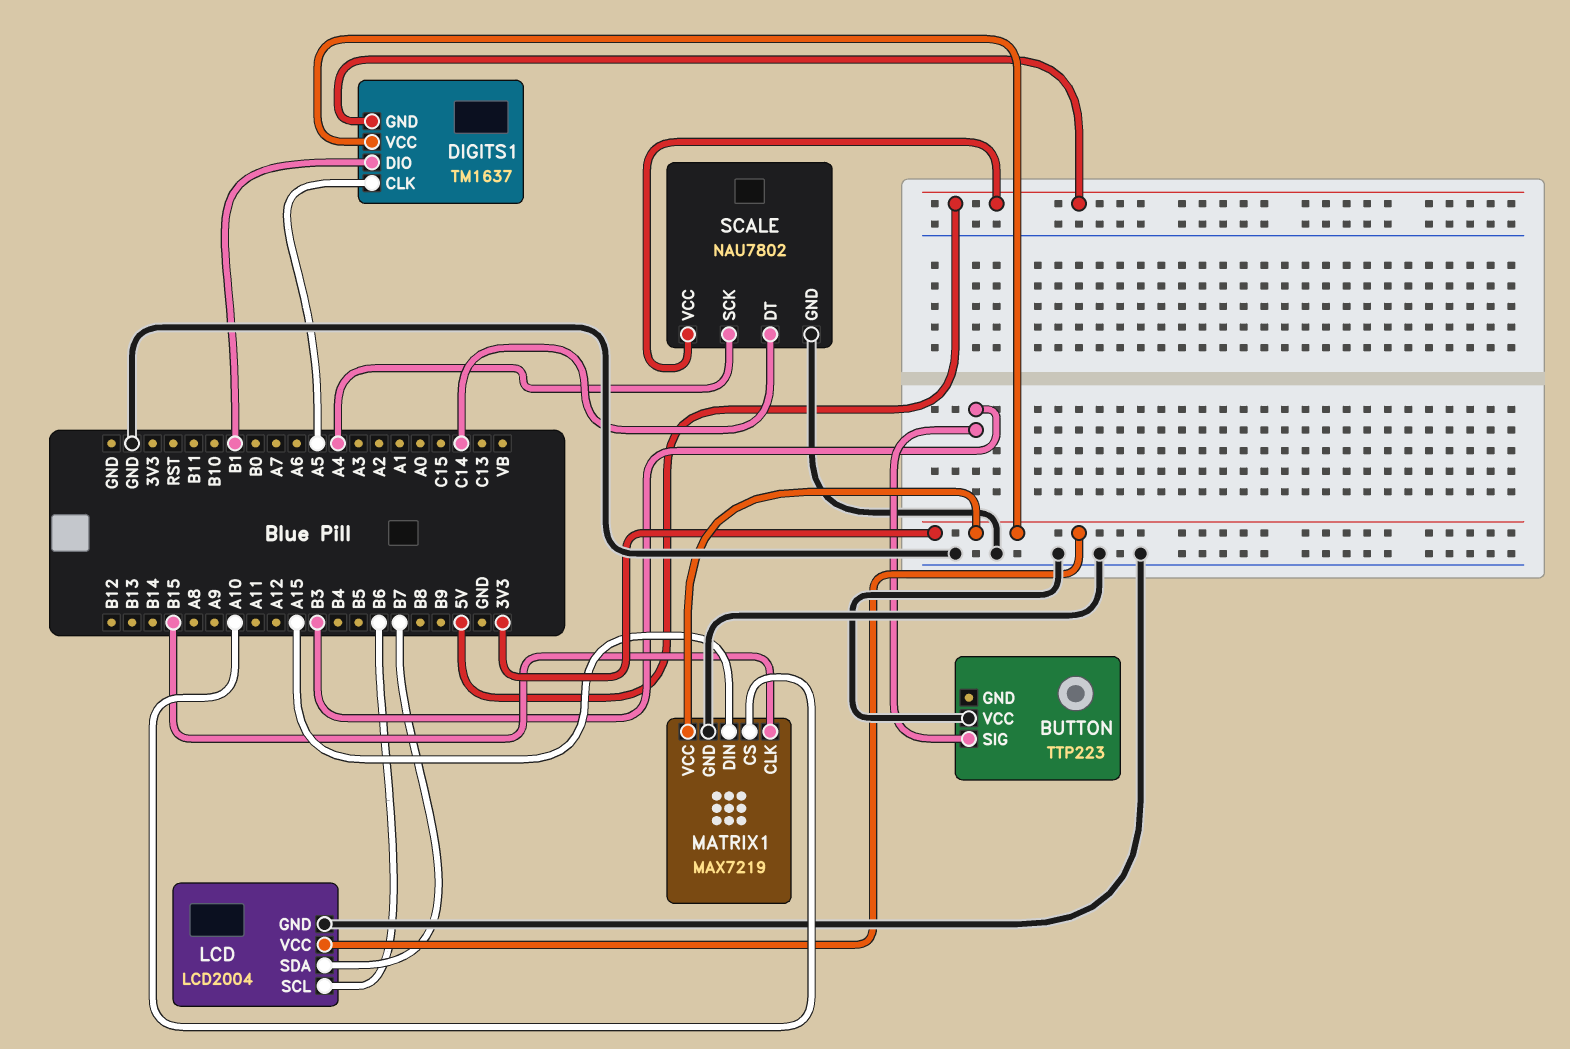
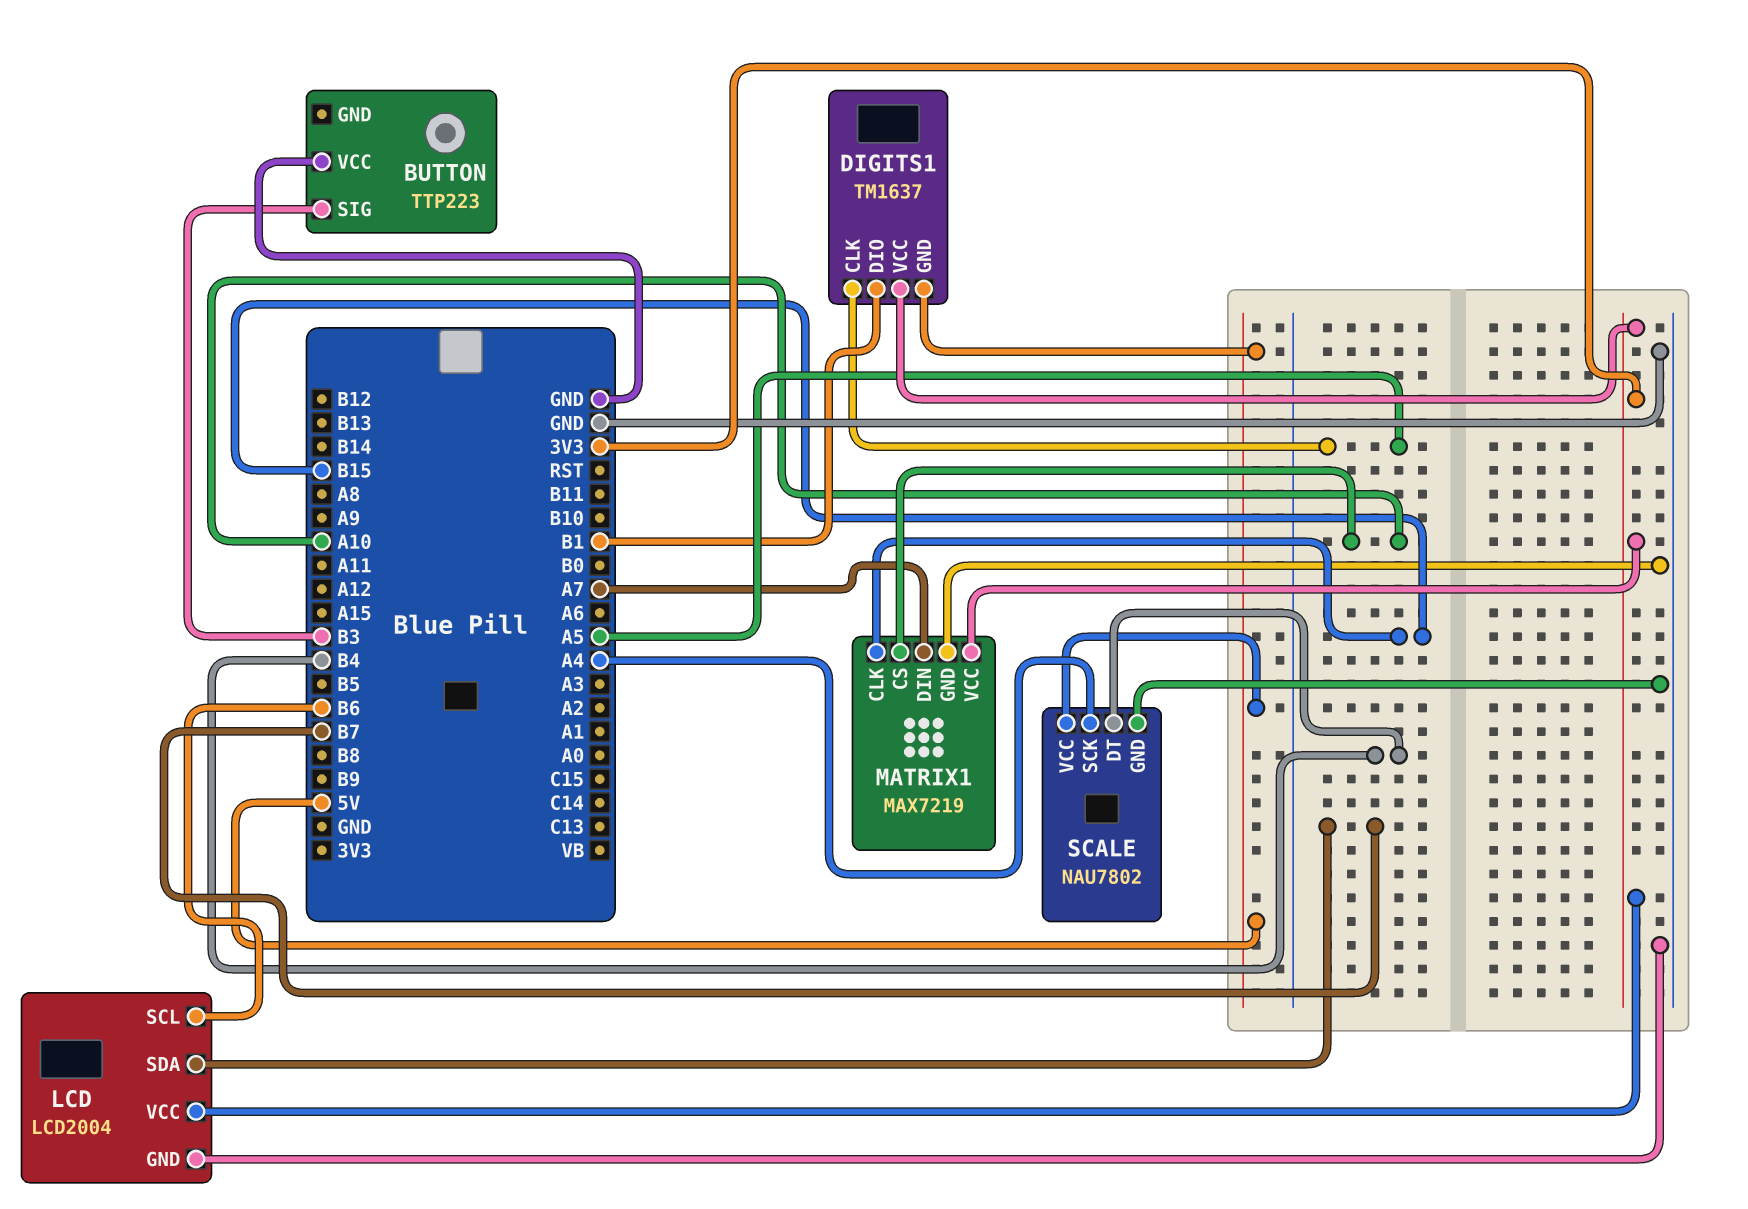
MATRIX1 pin DIN: A15 -> A7
SCALE pin DT: C14 -> B4

